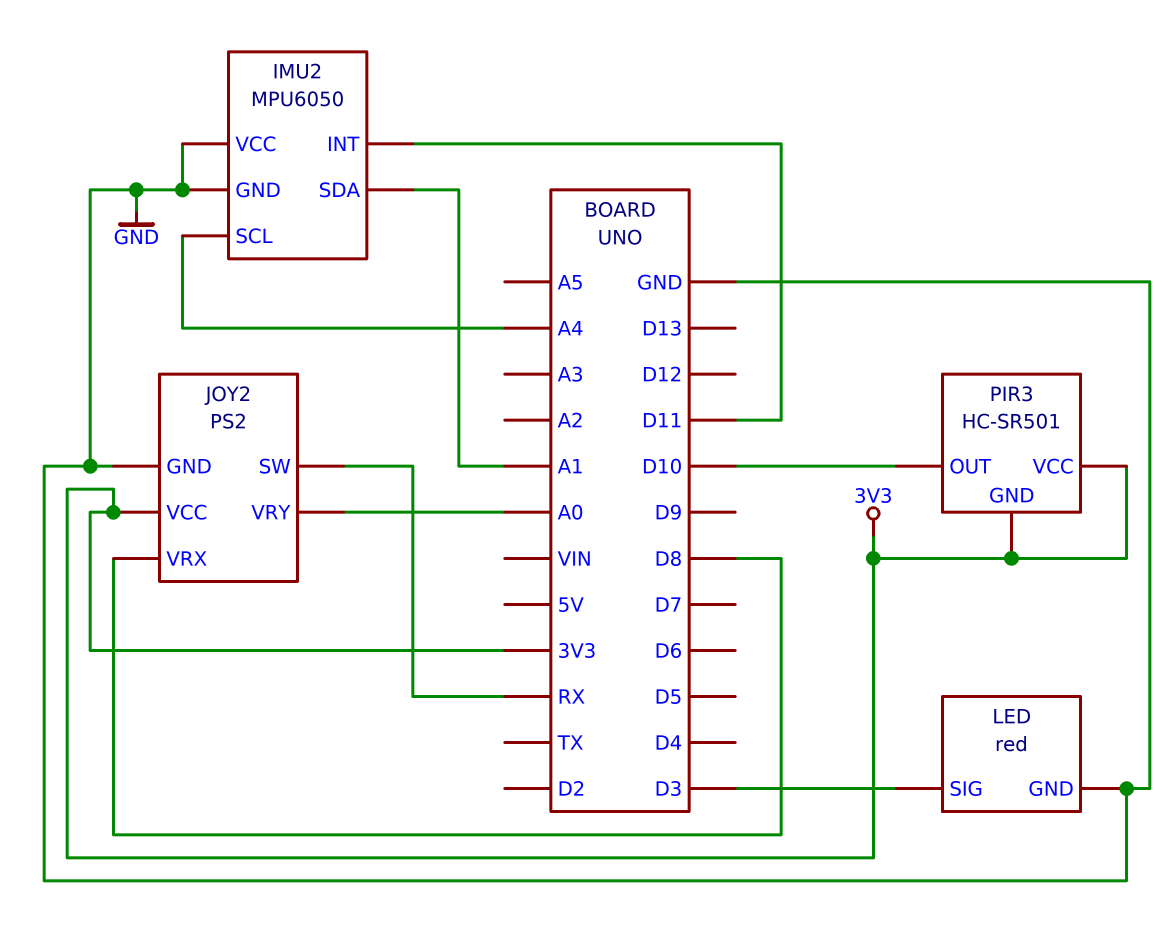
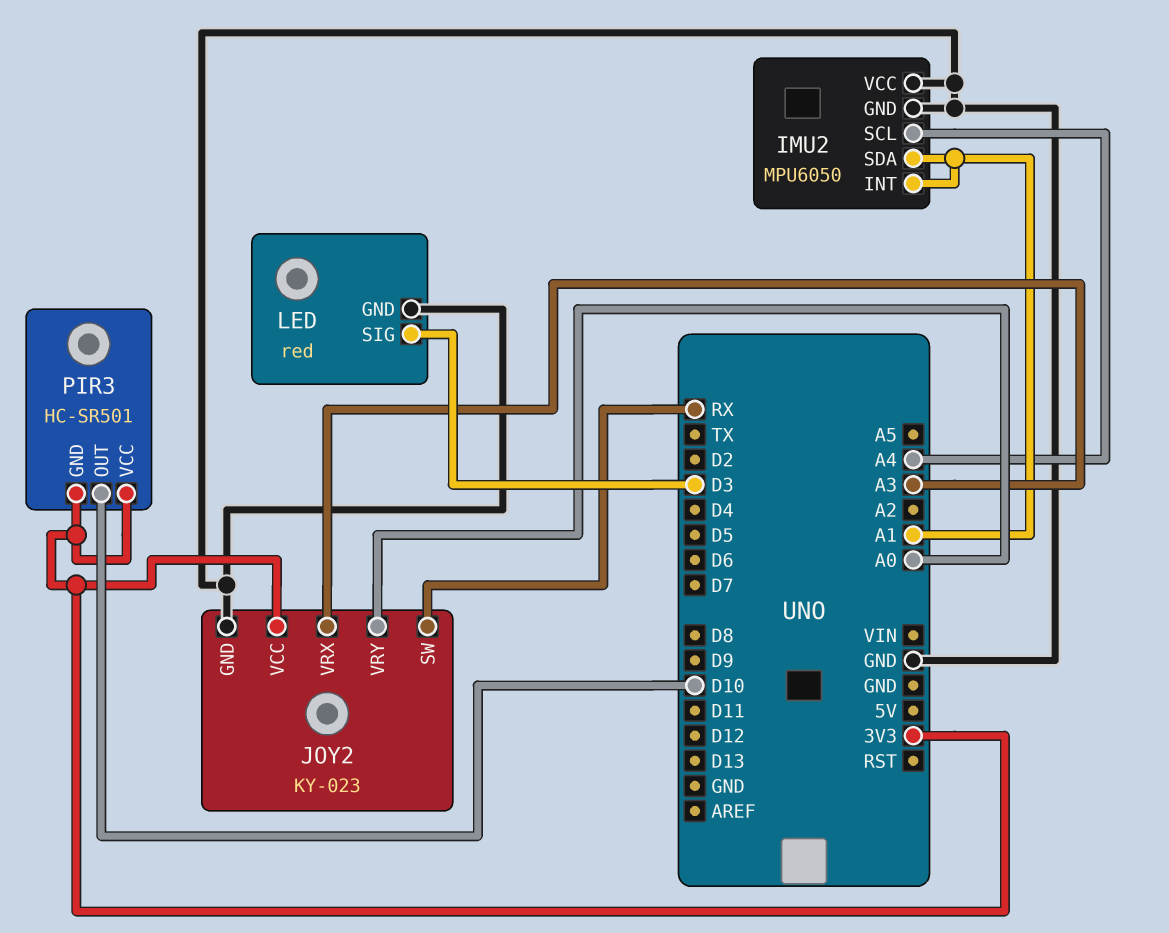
IMU2 pin INT: D11 -> A1
JOY2: PS2 -> KY-023
JOY2 pin VRX: D8 -> A3

